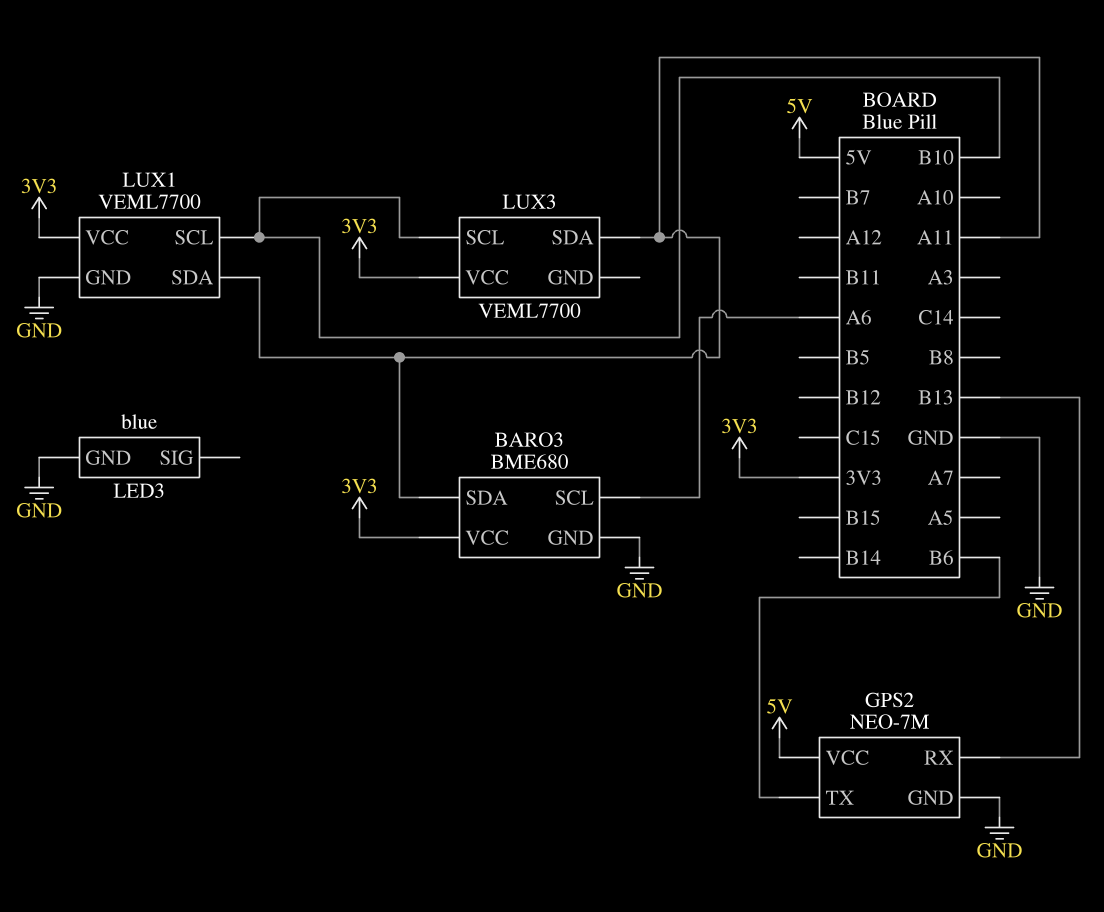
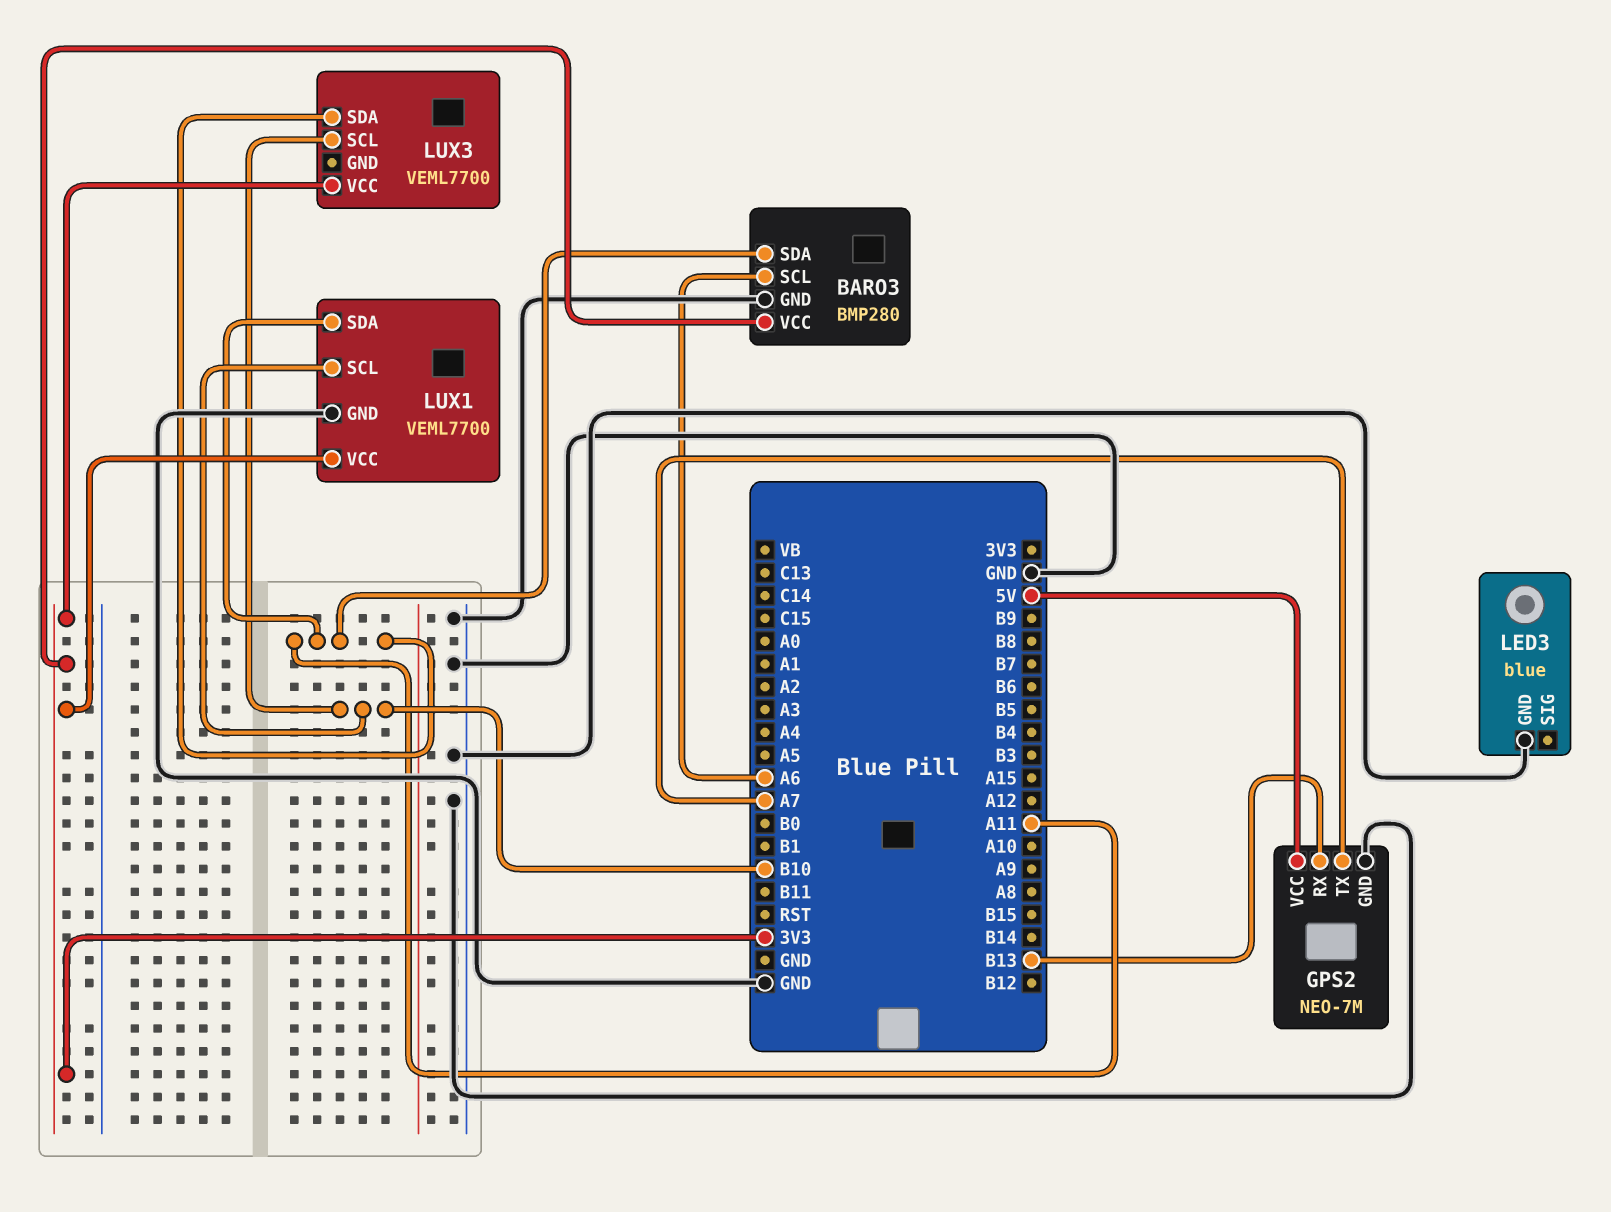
BARO3: BME680 -> BMP280
GPS2 pin TX: B6 -> A7

